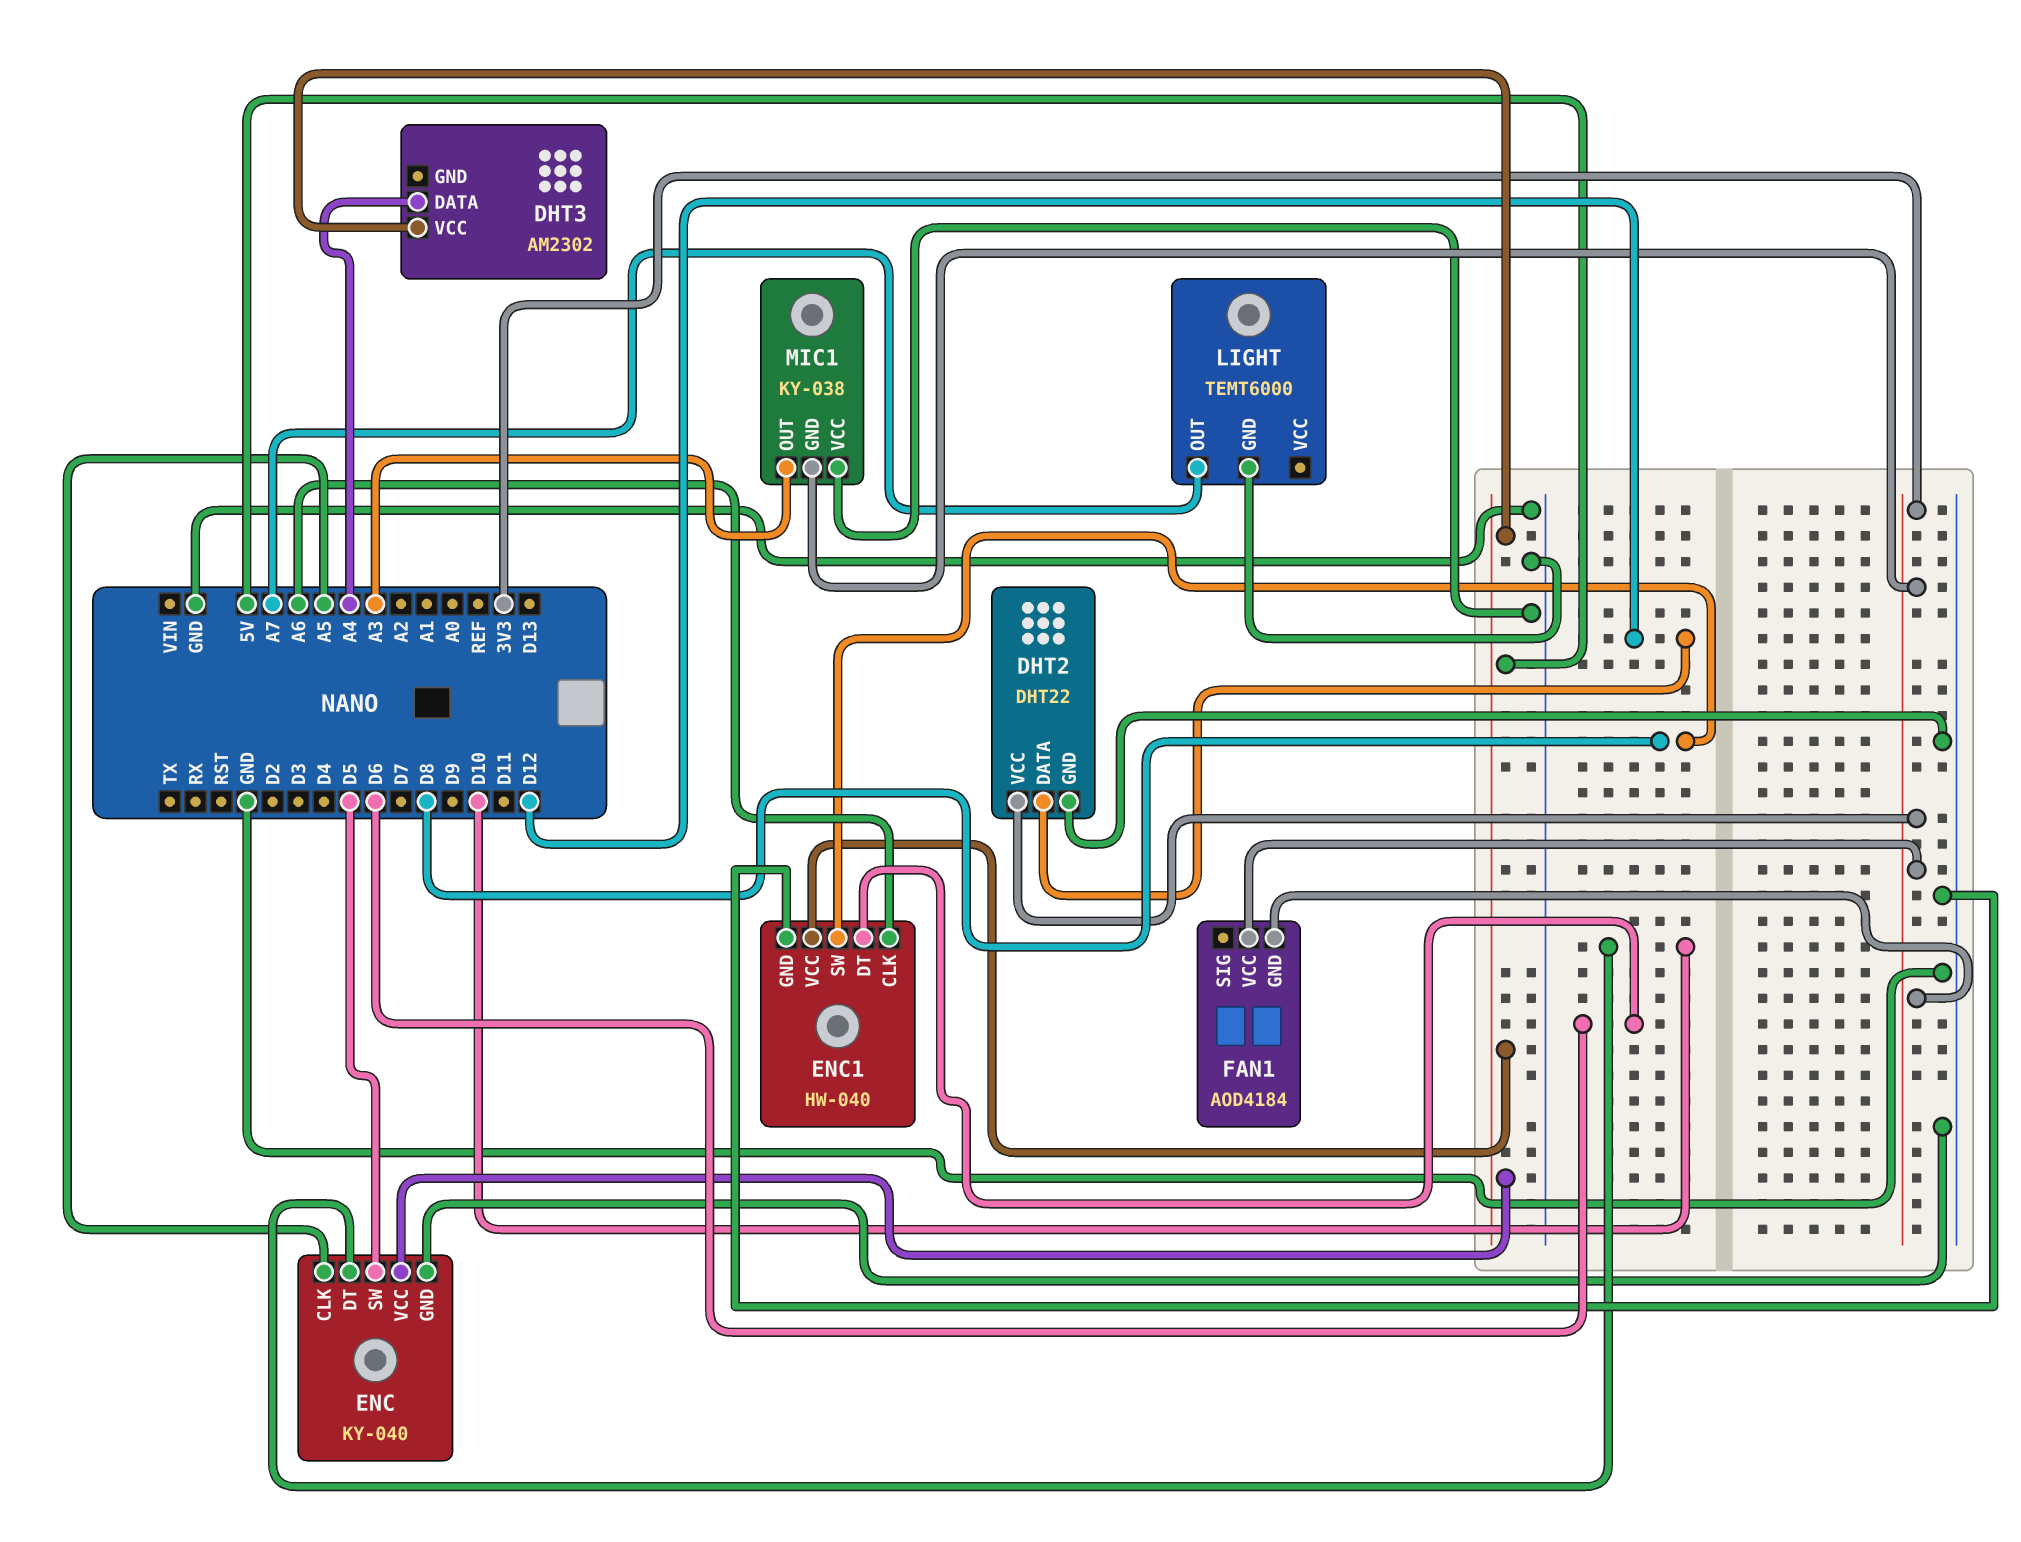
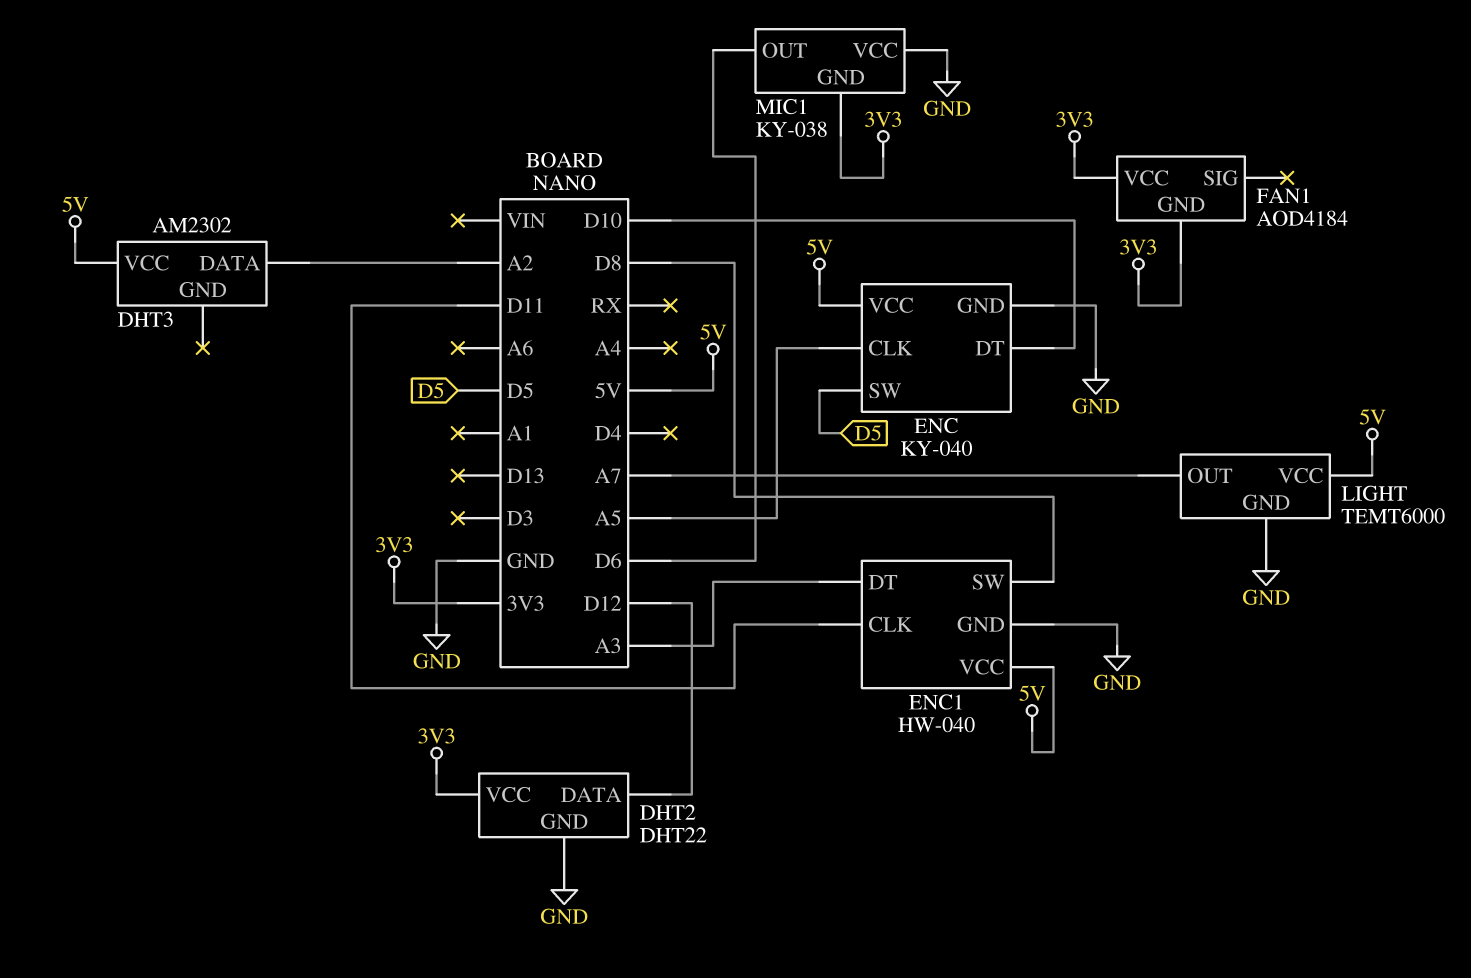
DHT3 pin DATA: A4 -> A2
ENC1 pin CLK: A6 -> D11
ENC1 pin DT: D6 -> A3
LIGHT pin VCC: none -> 5V
MIC1 pin OUT: A3 -> D6

